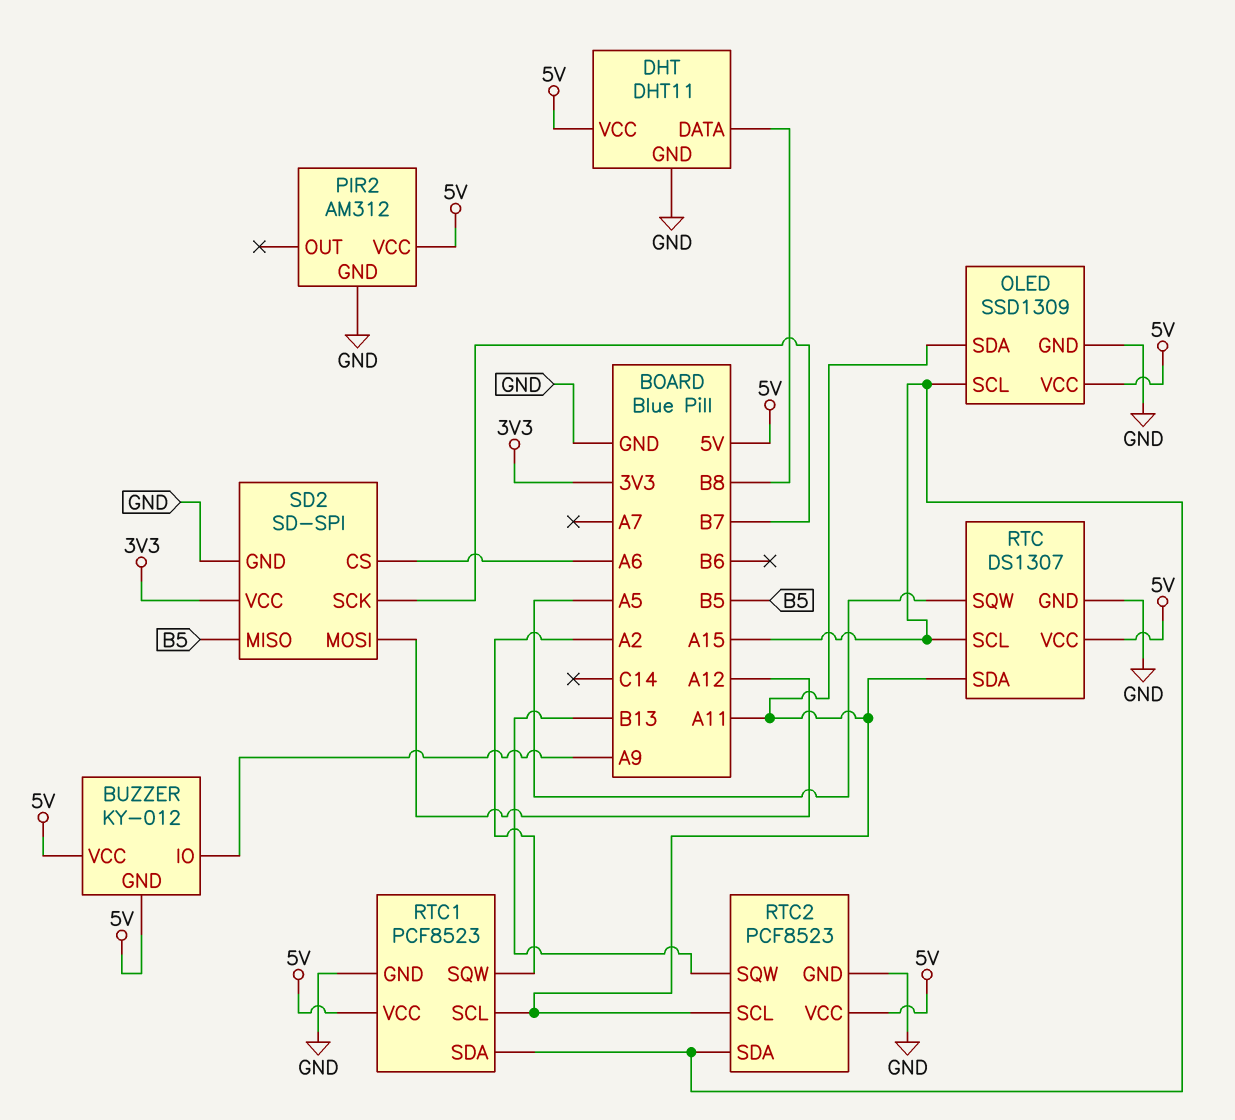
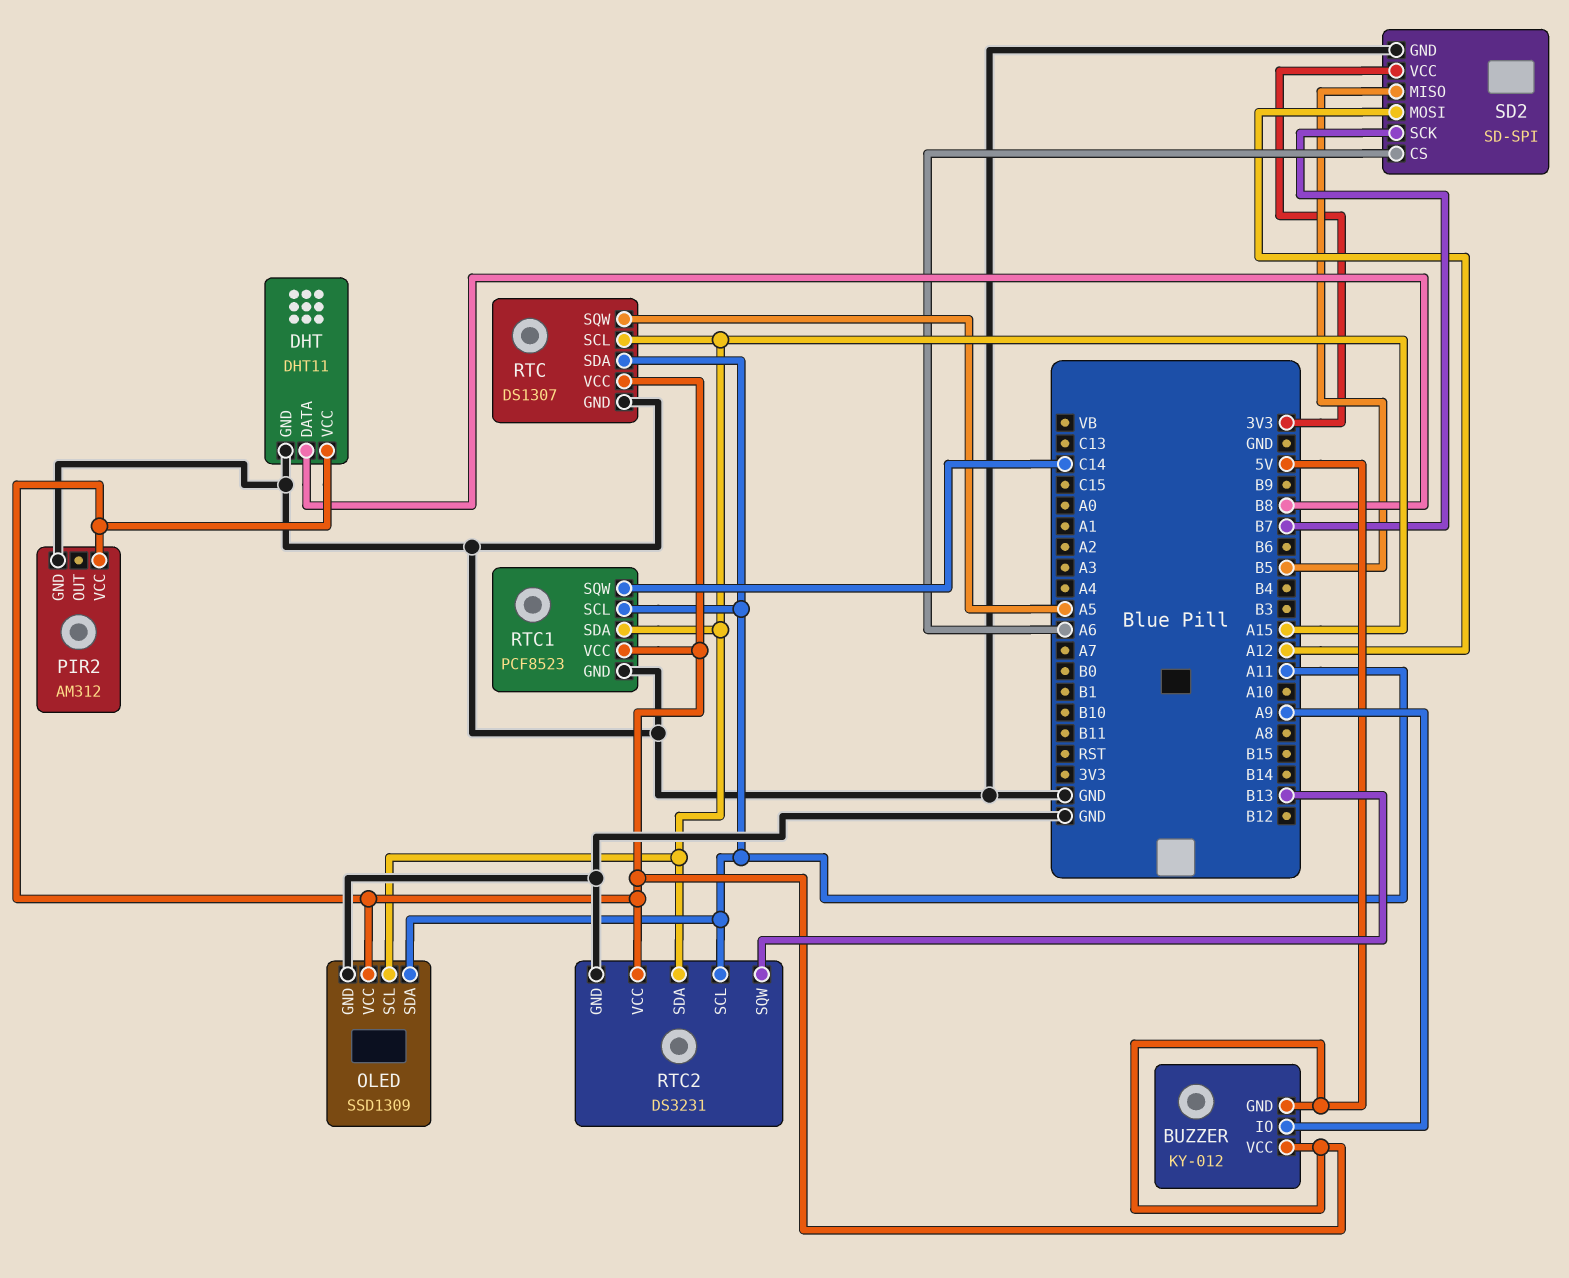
RTC1 pin SQW: A2 -> C14
RTC2: PCF8523 -> DS3231

